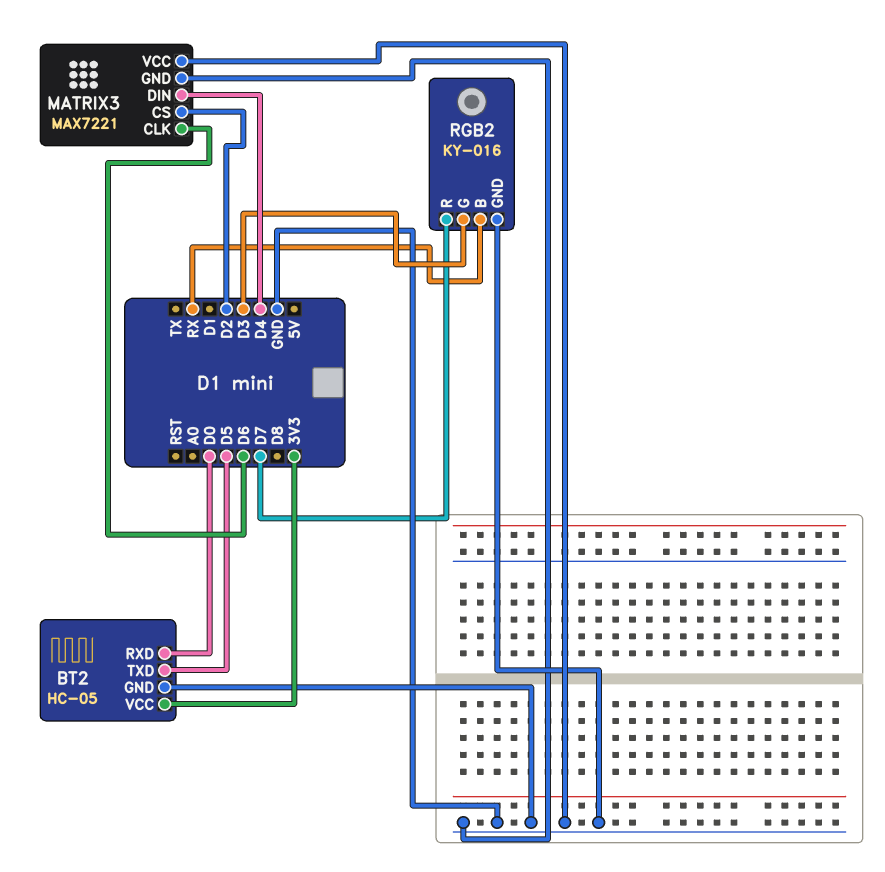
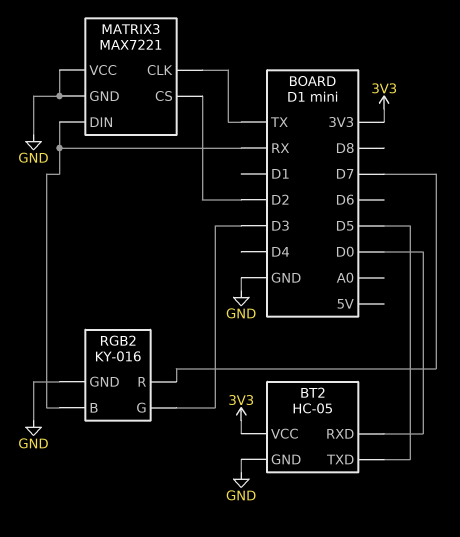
MATRIX3 pin CLK: D6 -> TX
MATRIX3 pin DIN: D4 -> RX

